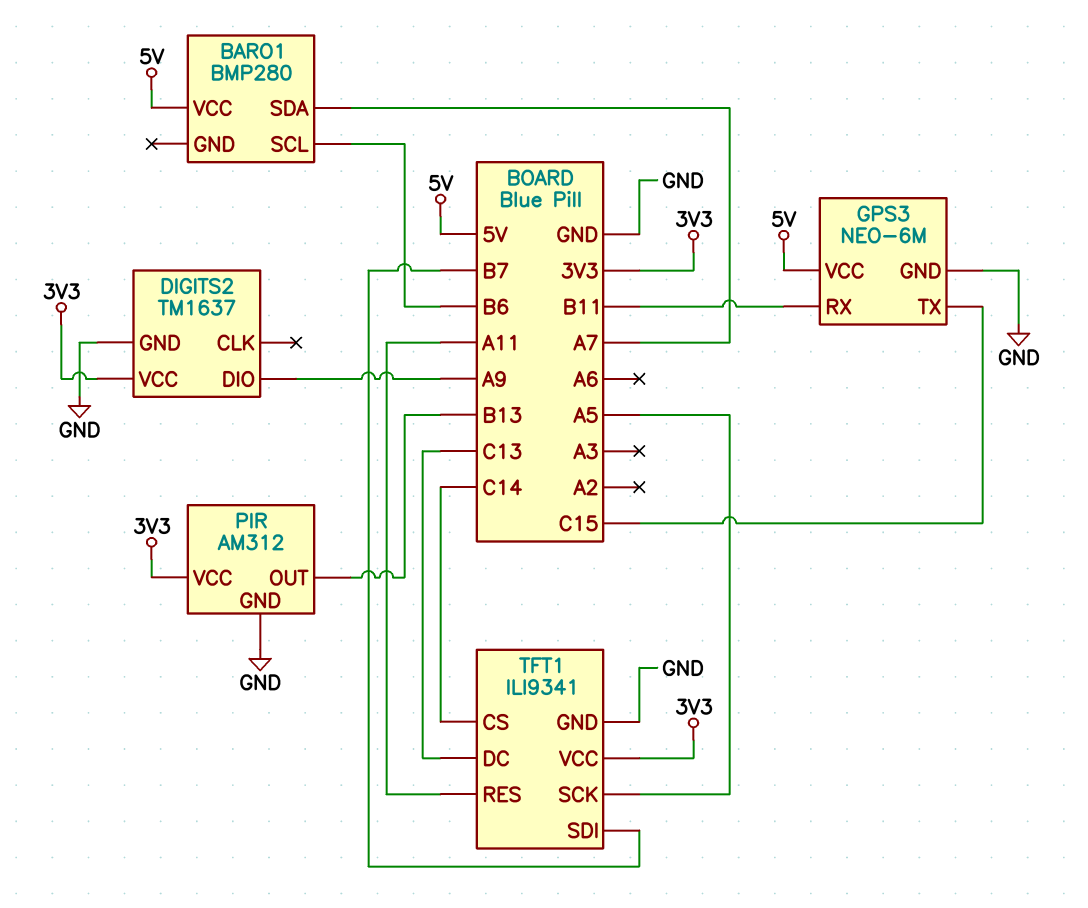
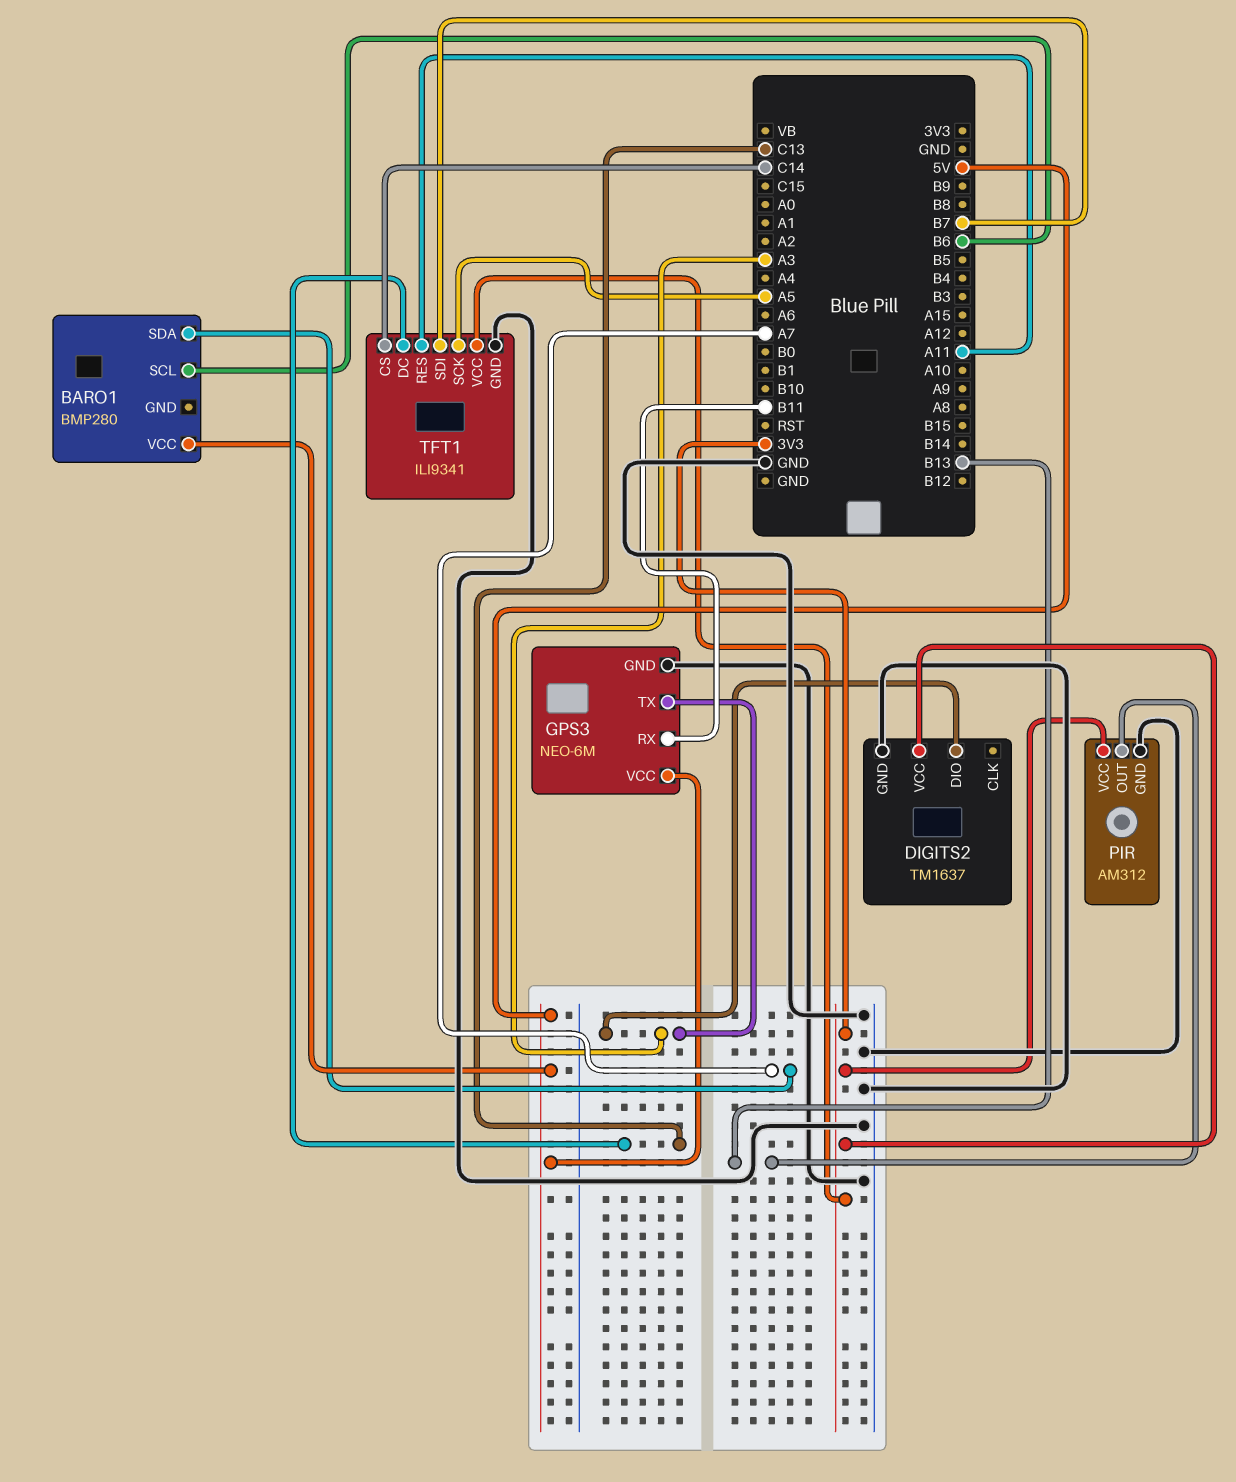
DIGITS2 pin DIO: A9 -> A3
GPS3 pin TX: C15 -> A3

